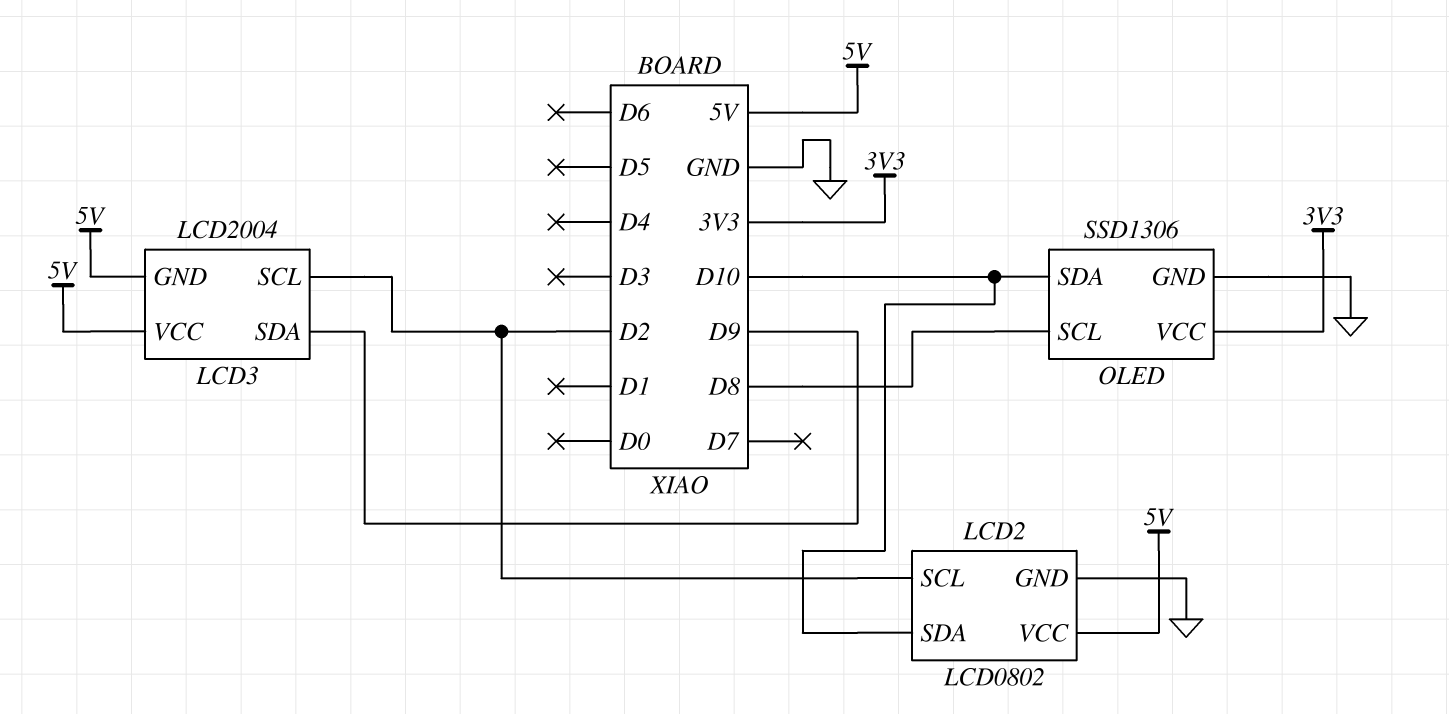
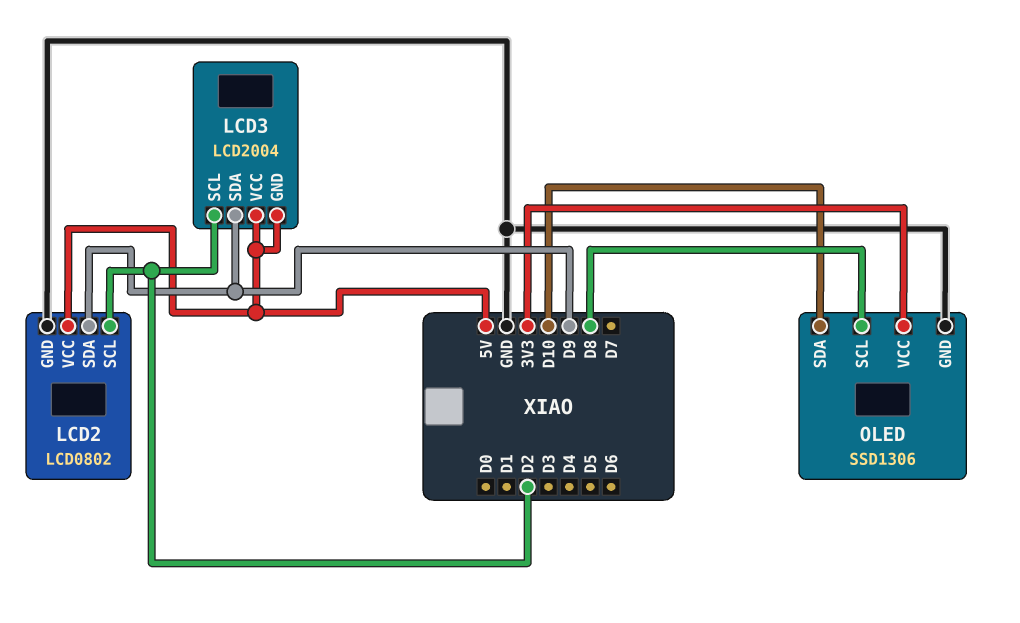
LCD2 pin SDA: D10 -> D9

